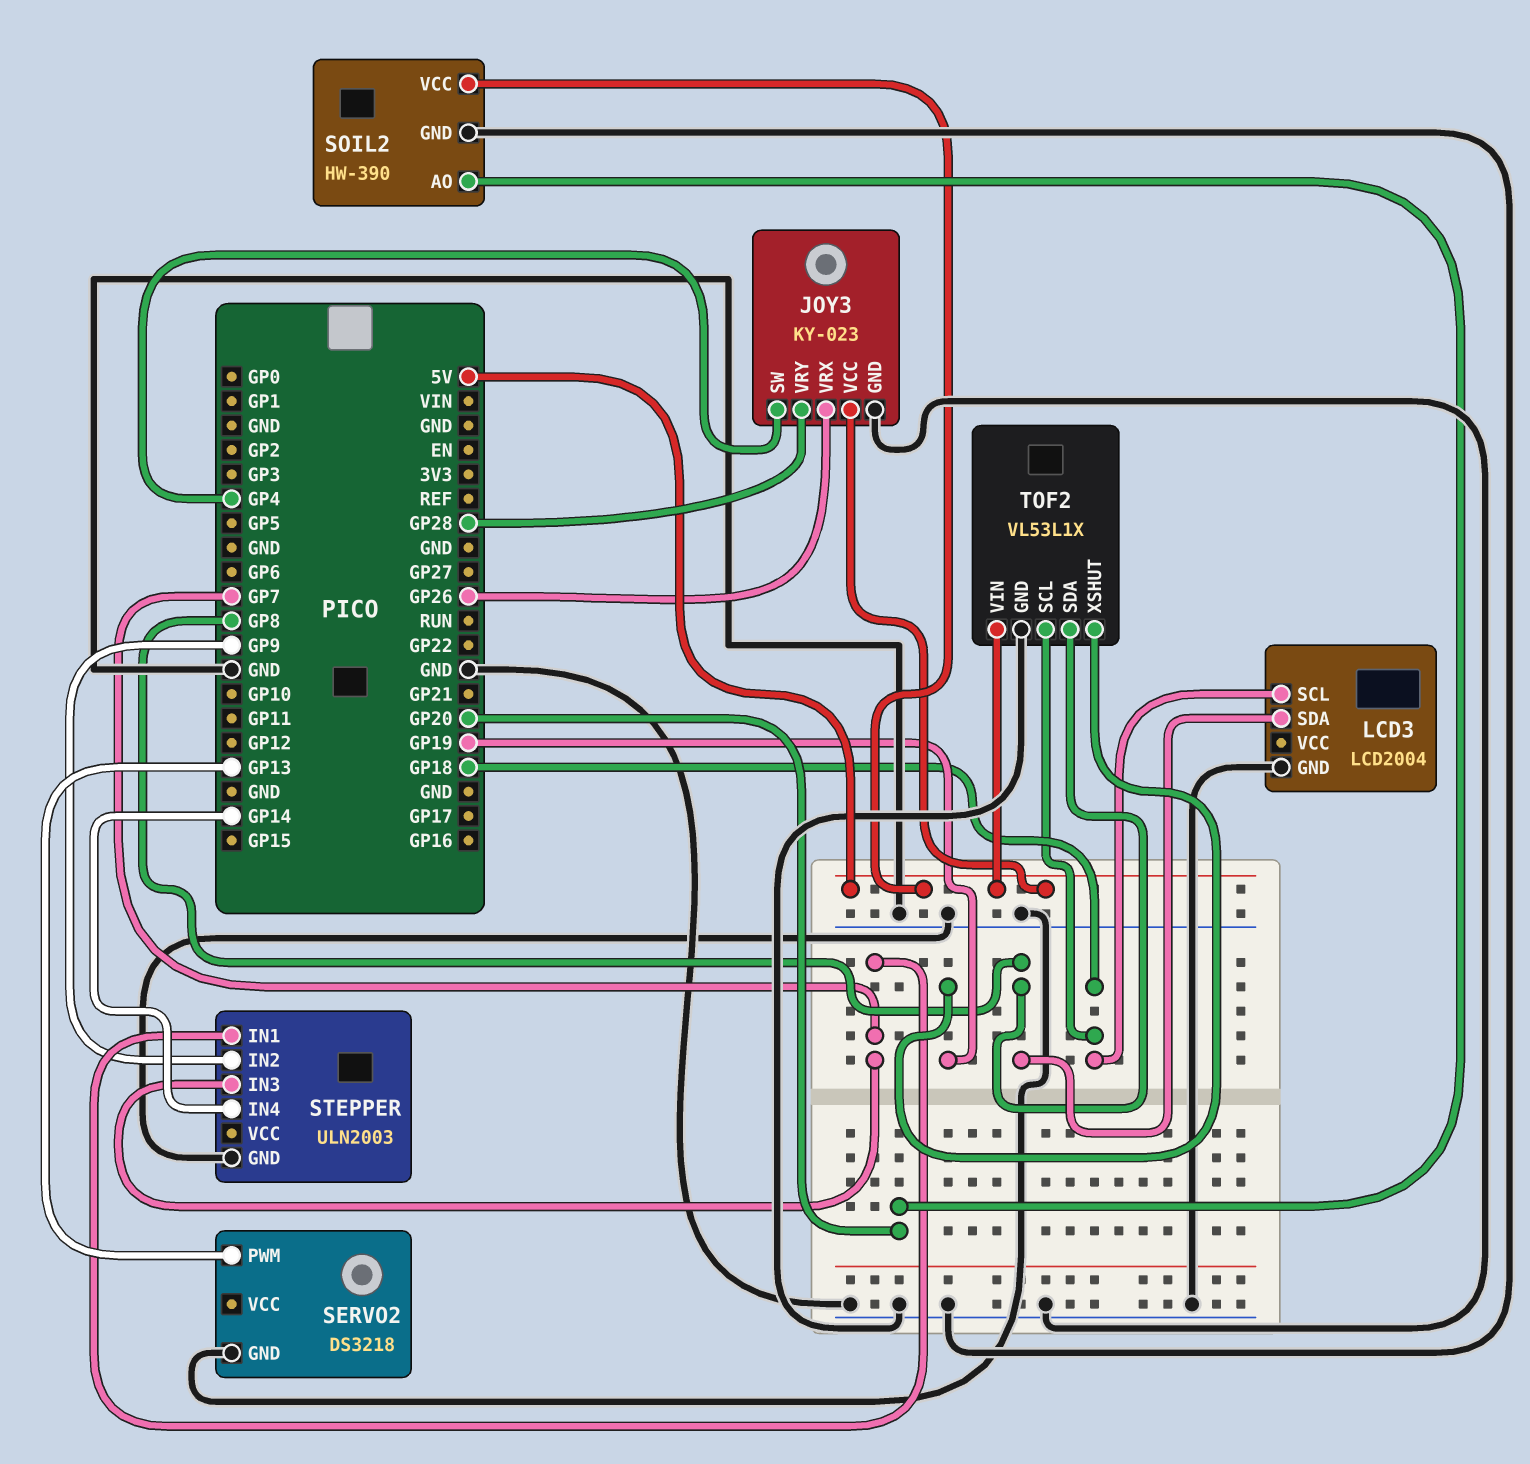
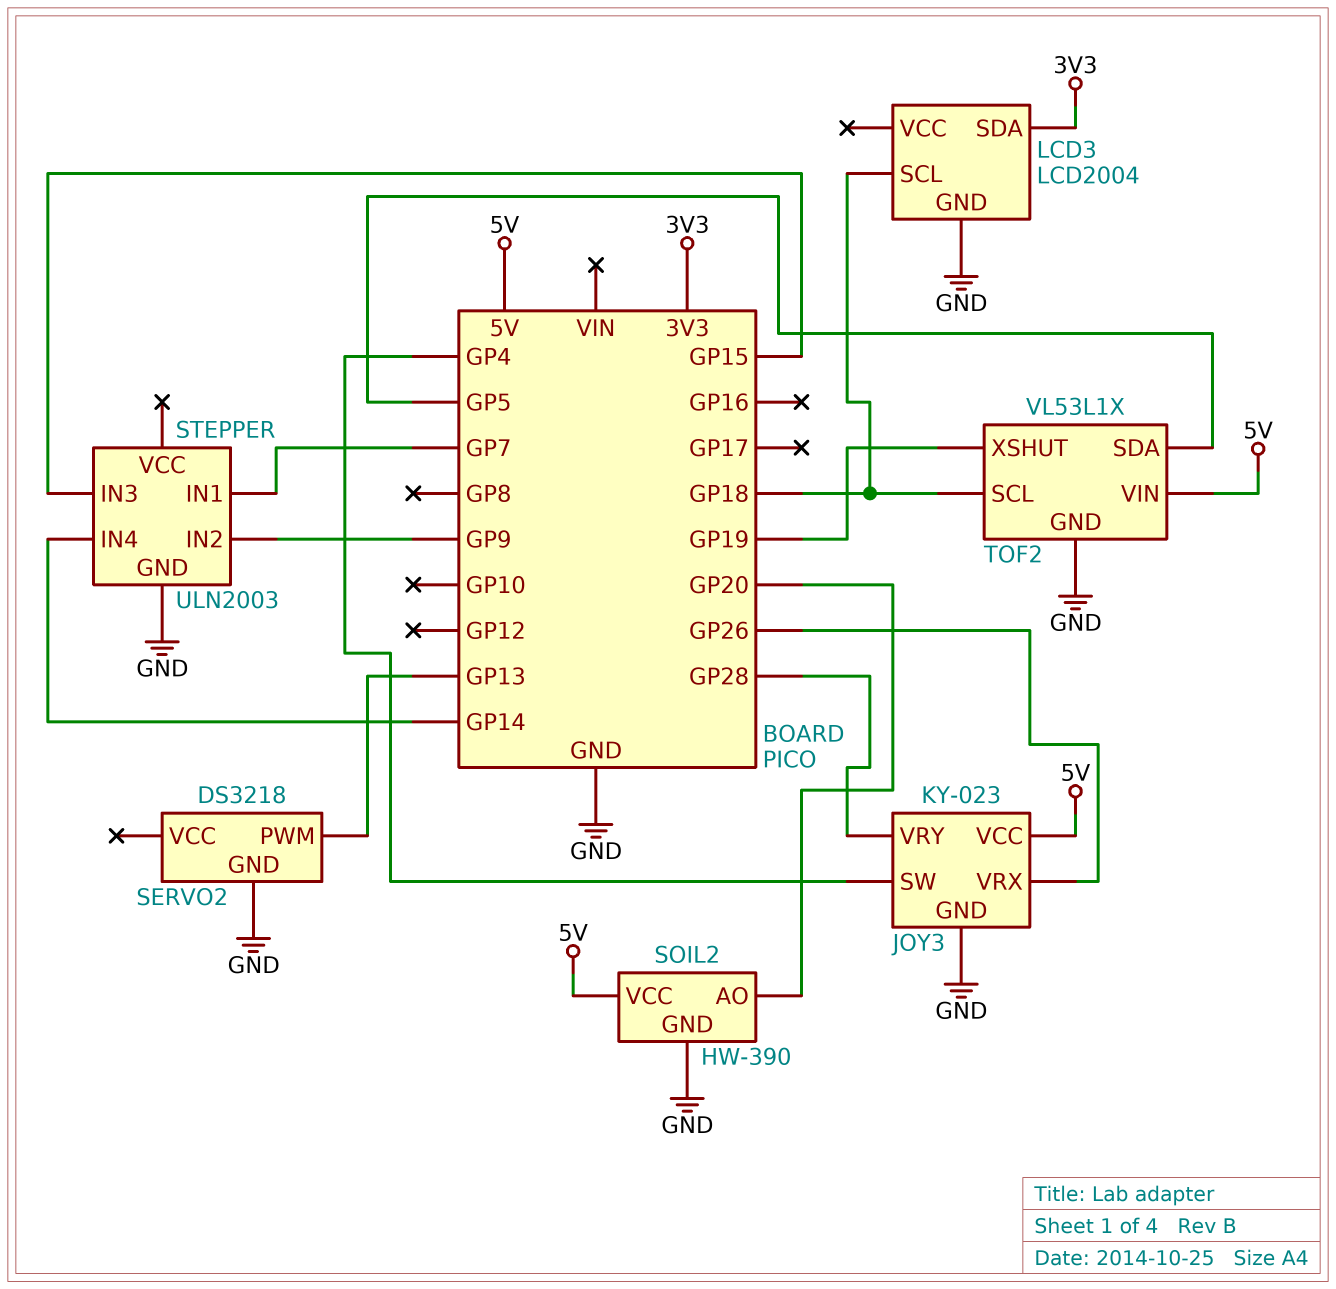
LCD3 pin SDA: GP8 -> 3V3
STEPPER pin IN3: GP7 -> GP15
TOF2 pin SDA: GP8 -> GP5

